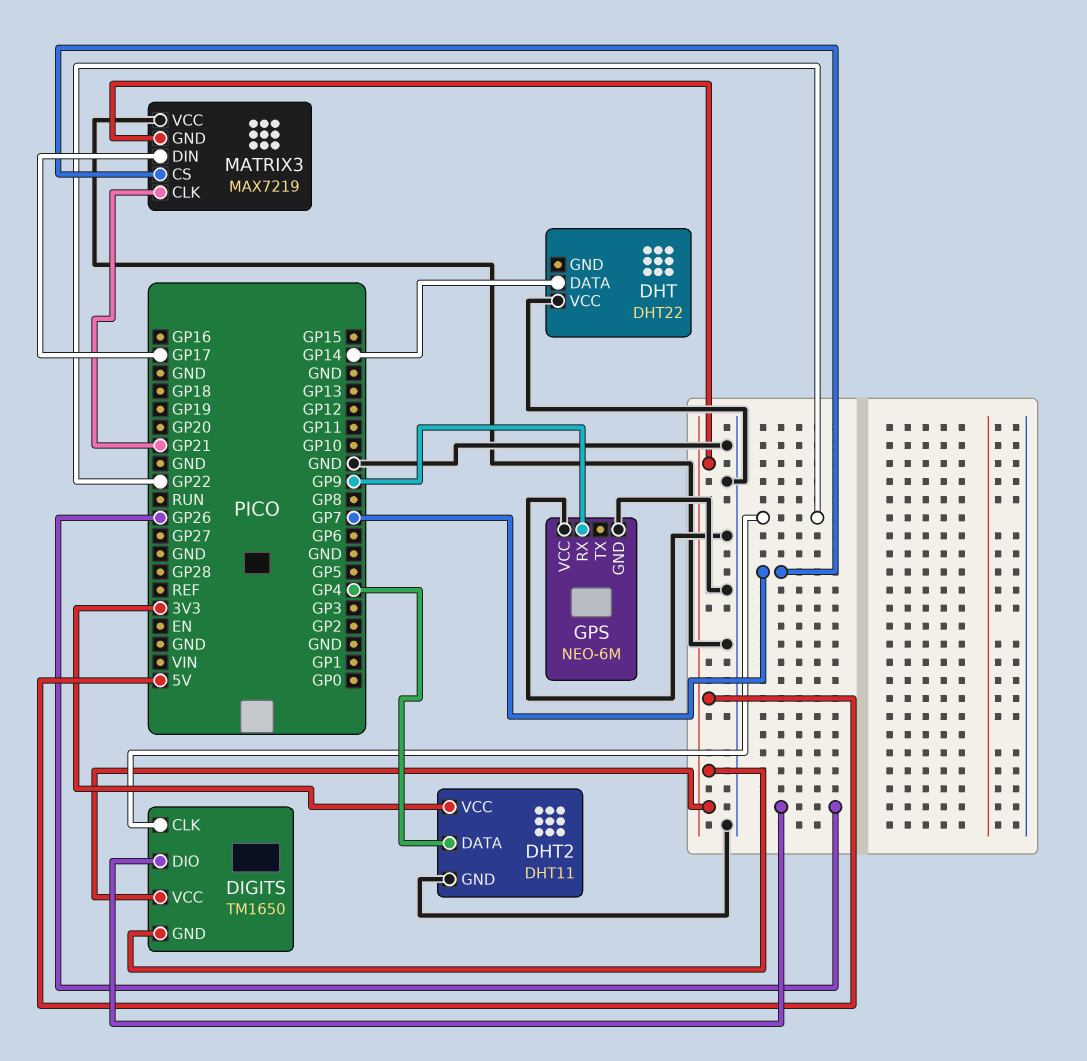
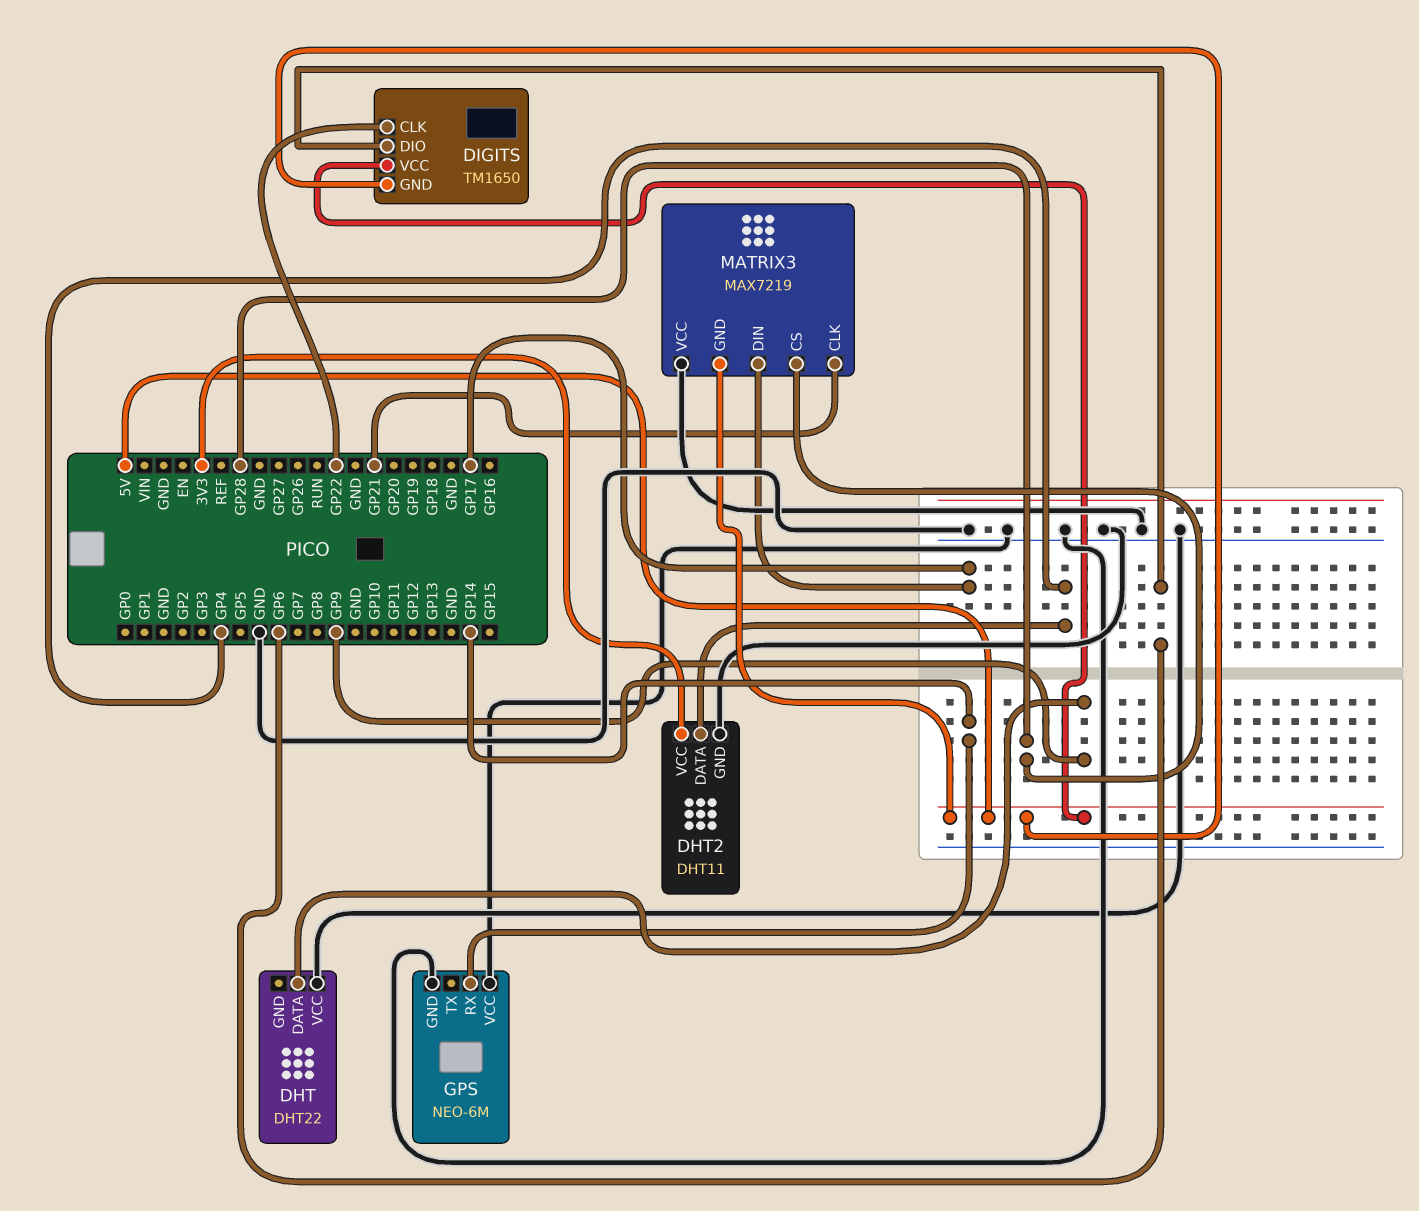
DHT pin DATA: GP14 -> GP9
DIGITS pin DIO: GP26 -> GP6
GPS pin RX: GP9 -> GP14
MATRIX3 pin CS: GP7 -> GP28

